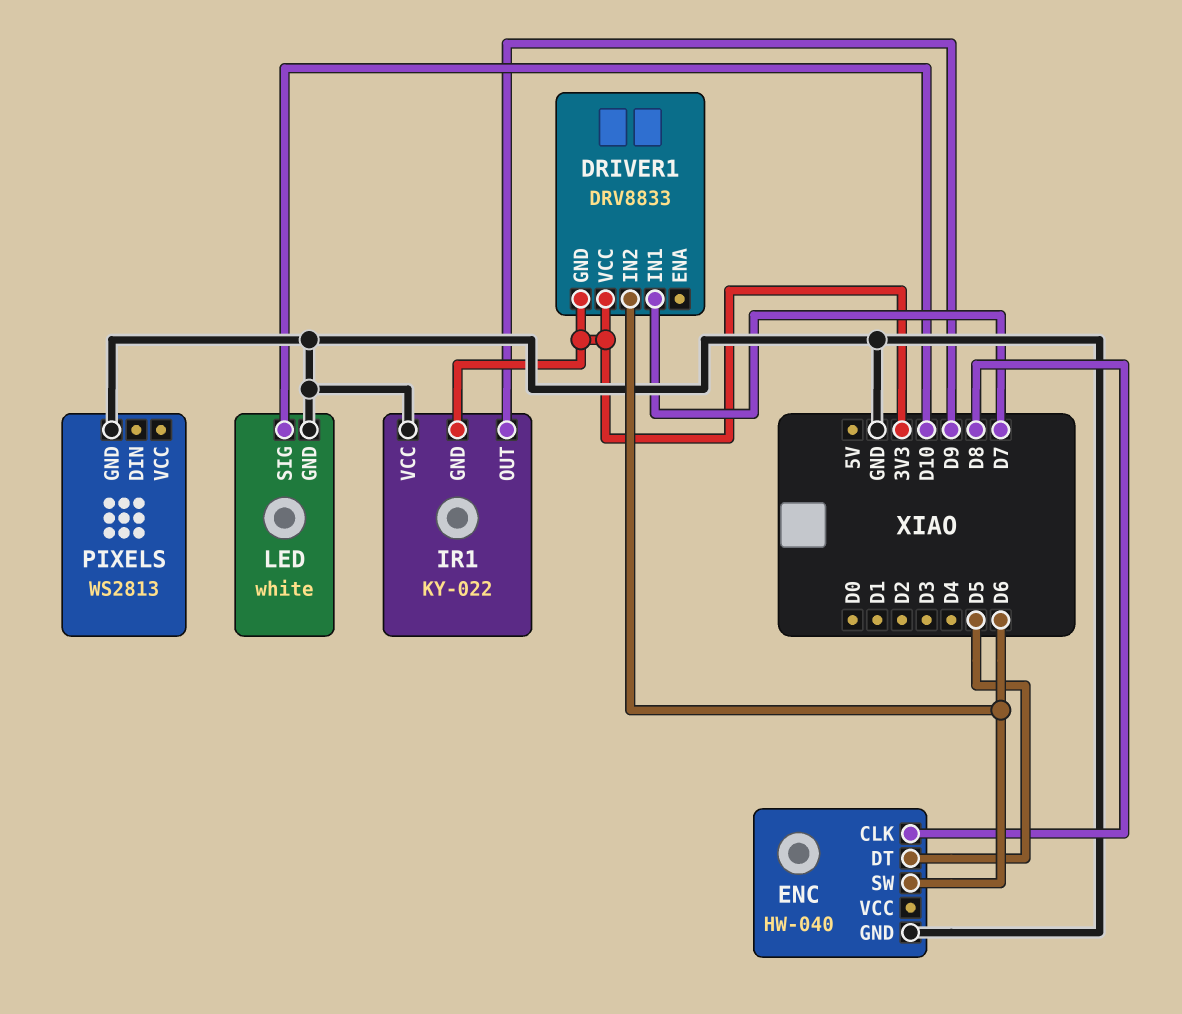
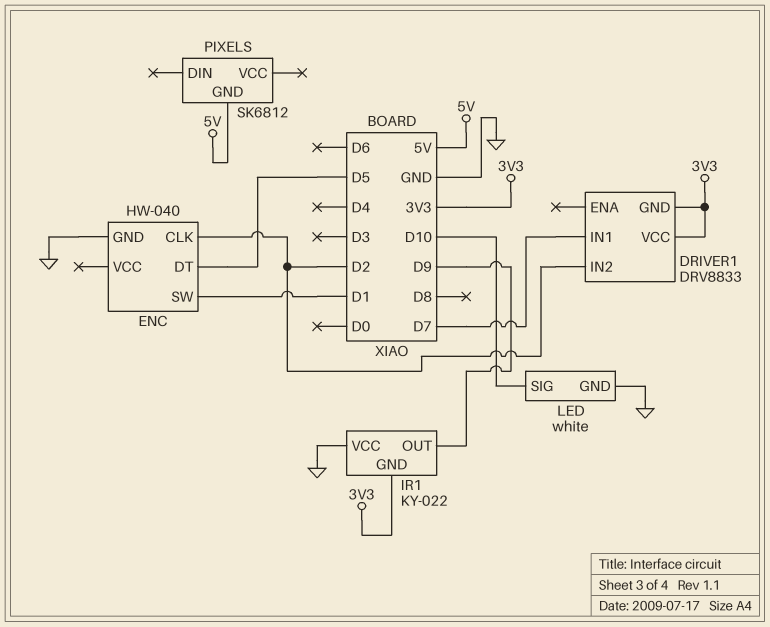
DRIVER1 pin IN2: D6 -> D2
ENC pin CLK: D8 -> D2
ENC pin SW: D6 -> D1
PIXELS: WS2813 -> SK6812
PIXELS pin GND: GND -> 5V

